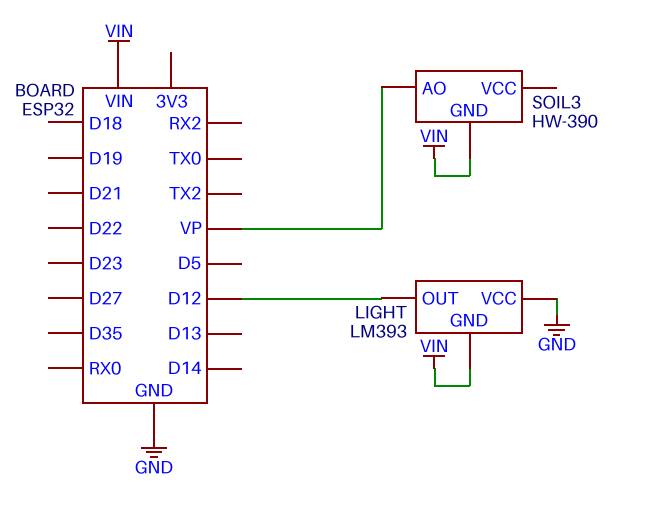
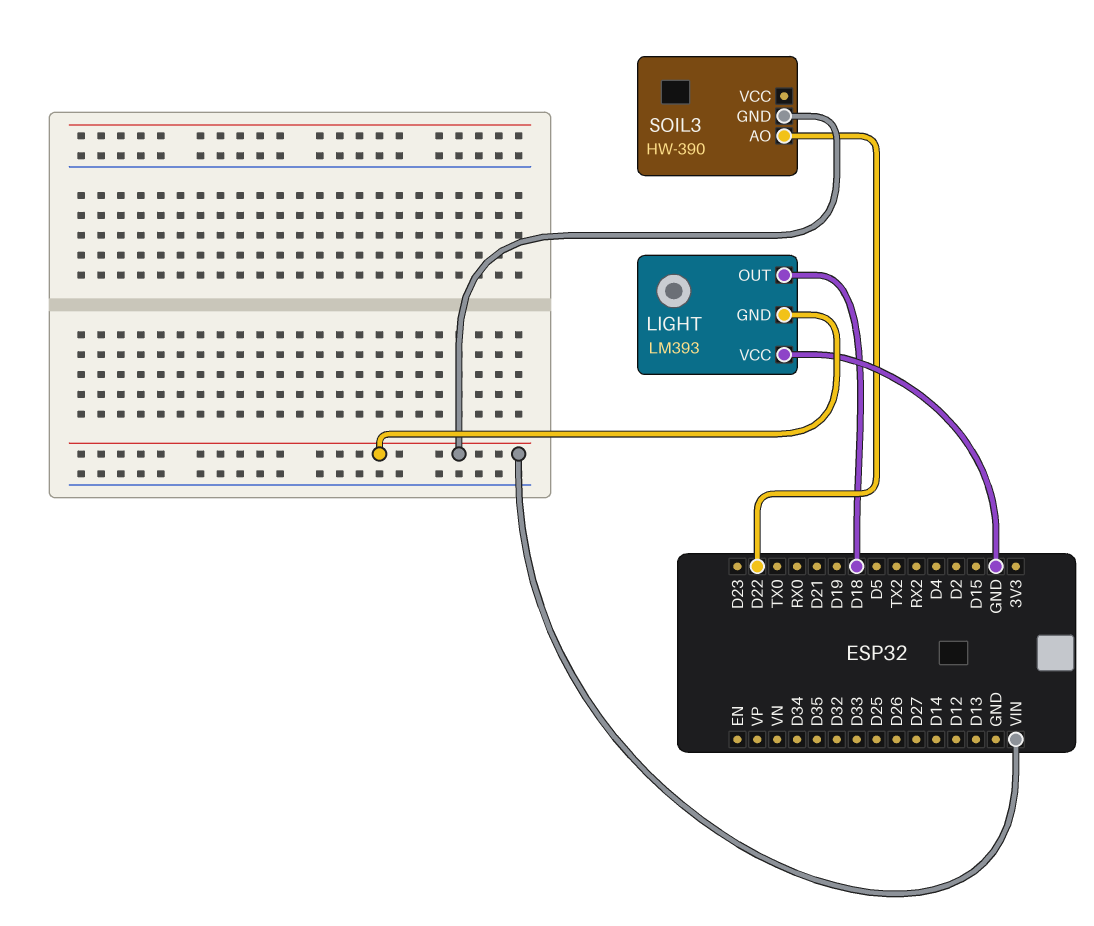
LIGHT pin OUT: D12 -> D18
SOIL3 pin AO: VP -> D22

